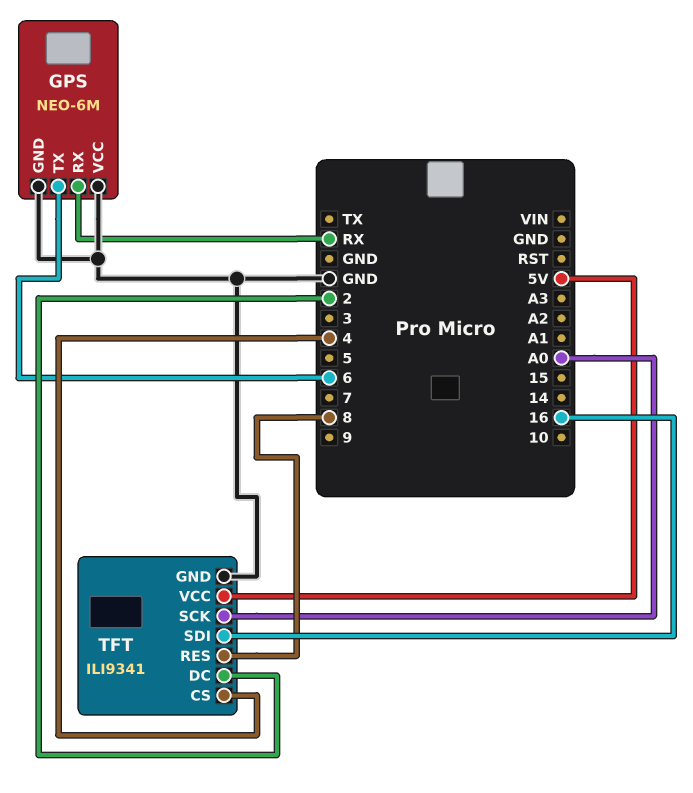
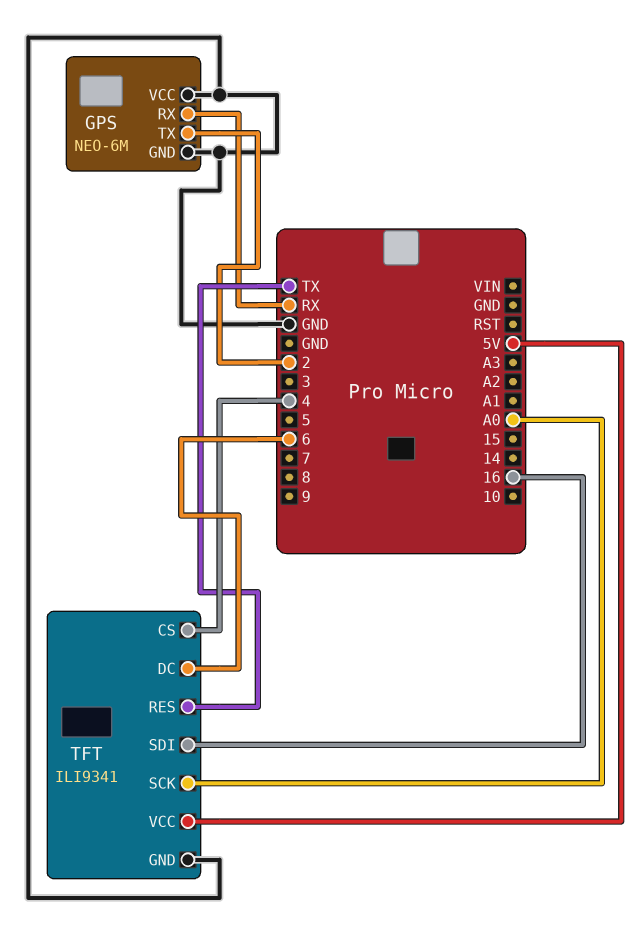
GPS pin TX: 6 -> 2
TFT pin DC: 2 -> 6
TFT pin RES: 8 -> TX

